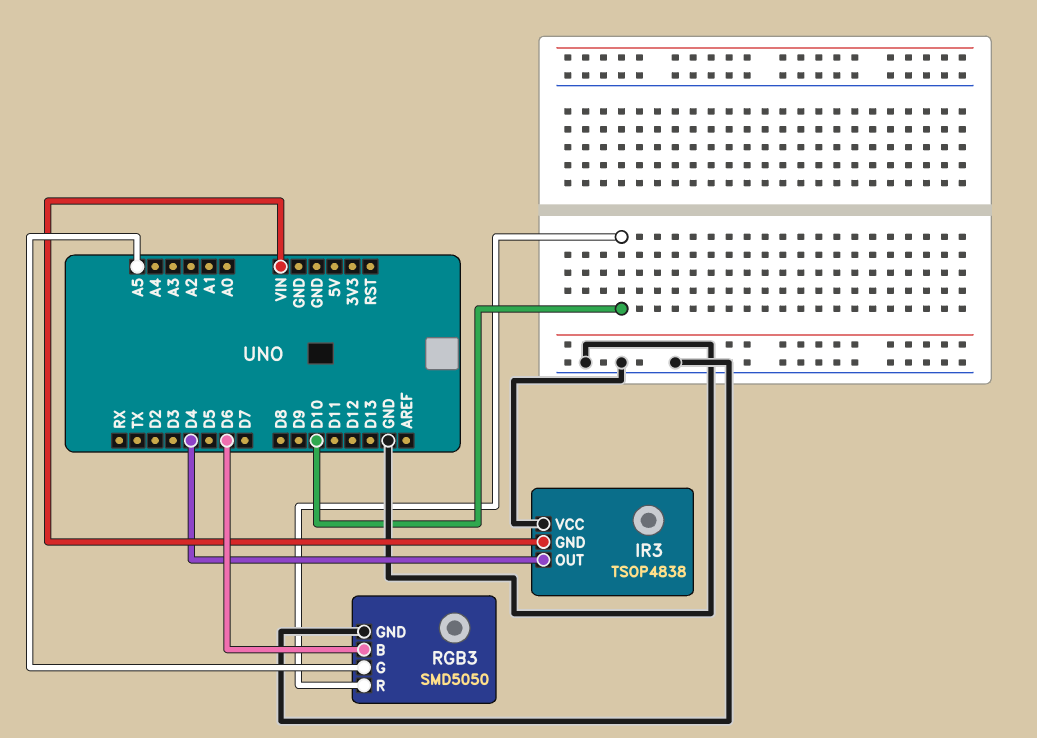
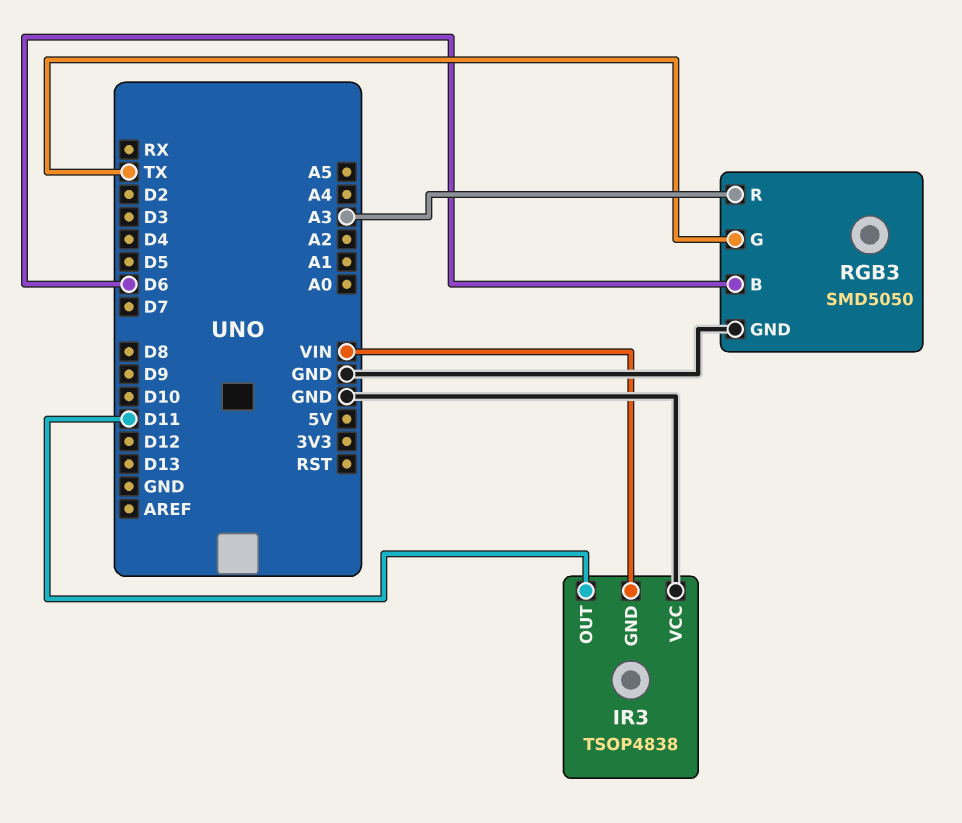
IR3 pin OUT: D4 -> D11
RGB3 pin G: A5 -> TX
RGB3 pin R: D10 -> A3

